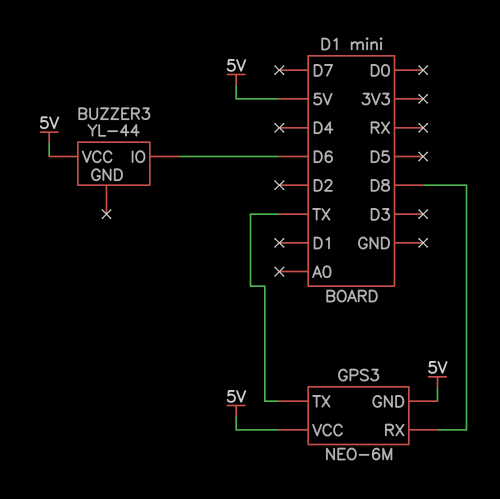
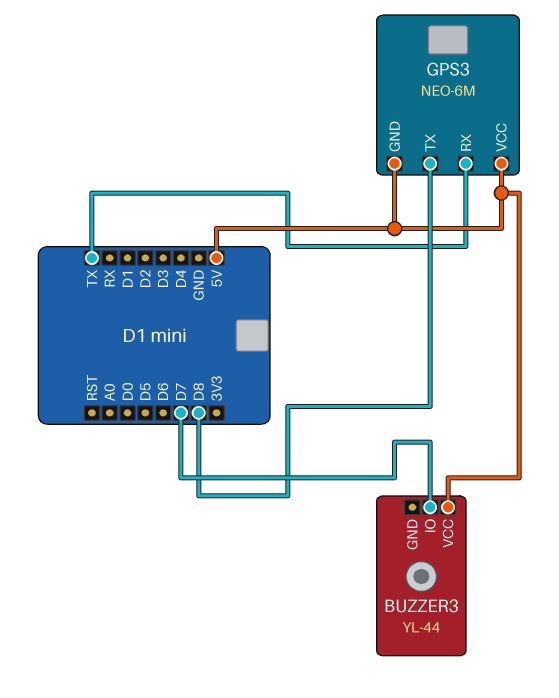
BUZZER3 pin IO: D6 -> D7
GPS3 pin RX: D8 -> TX
GPS3 pin TX: TX -> D8

